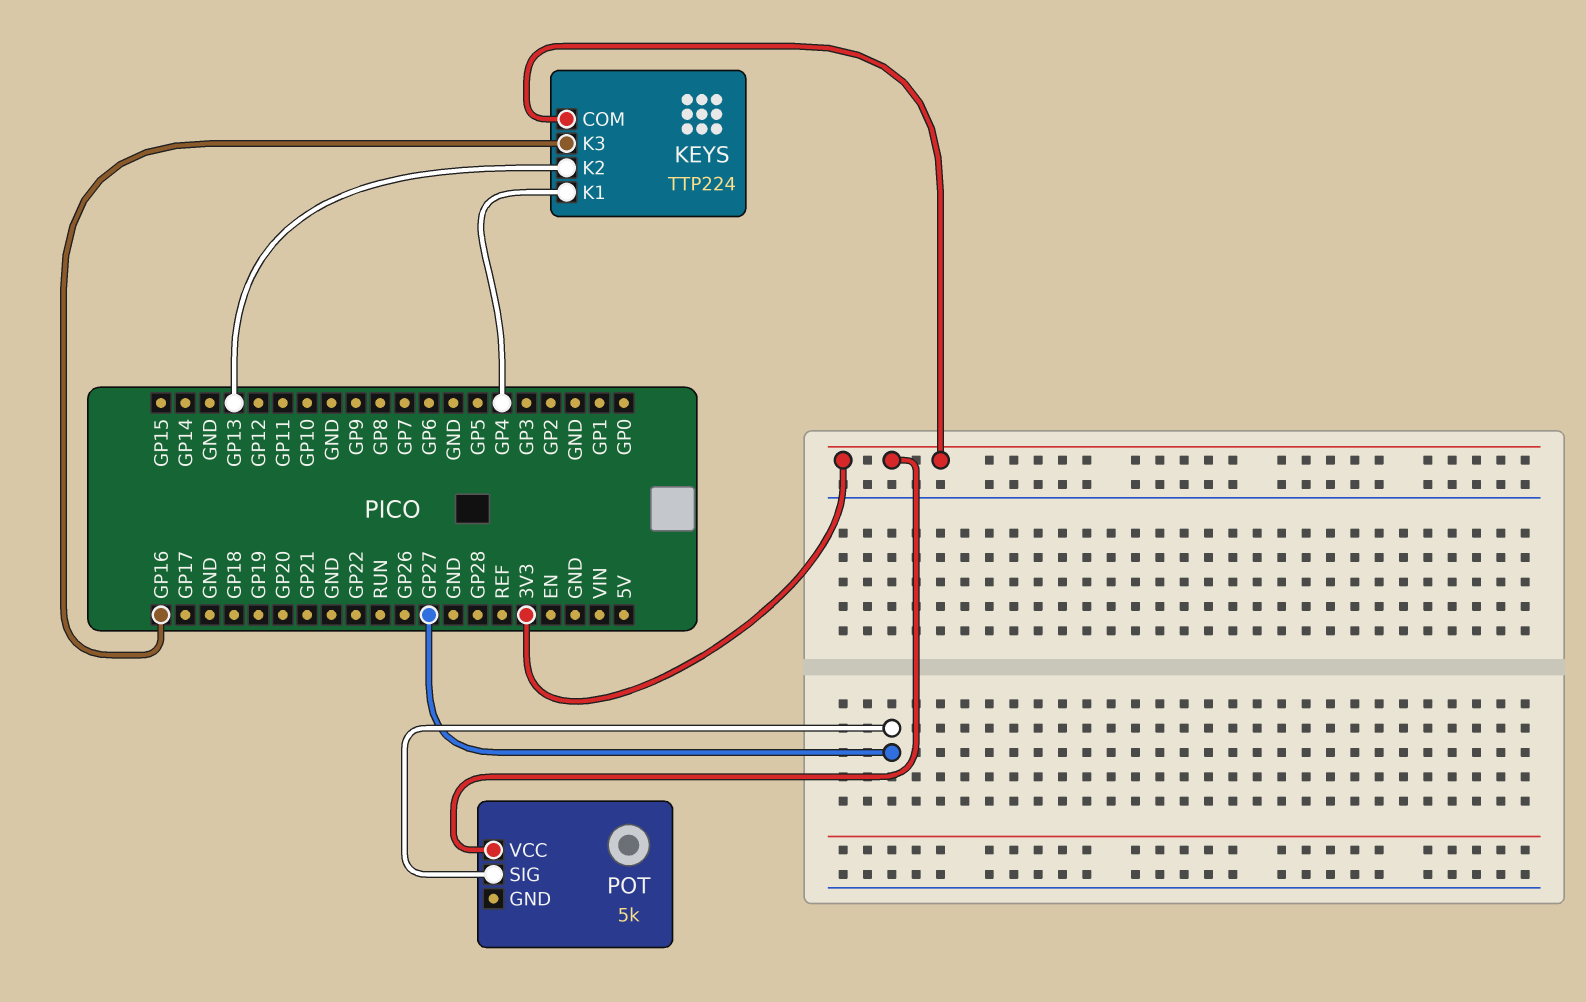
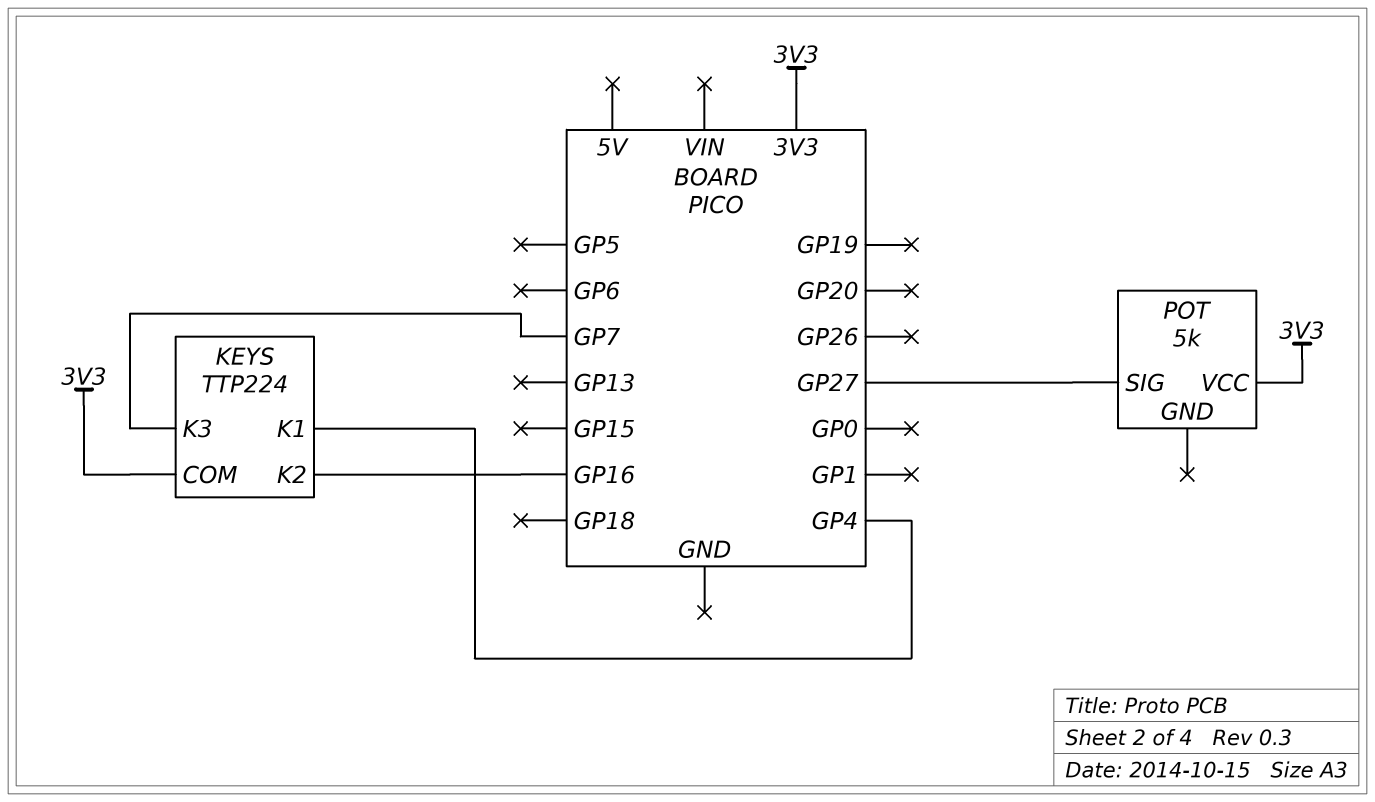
KEYS pin K2: GP13 -> GP16
KEYS pin K3: GP16 -> GP7

